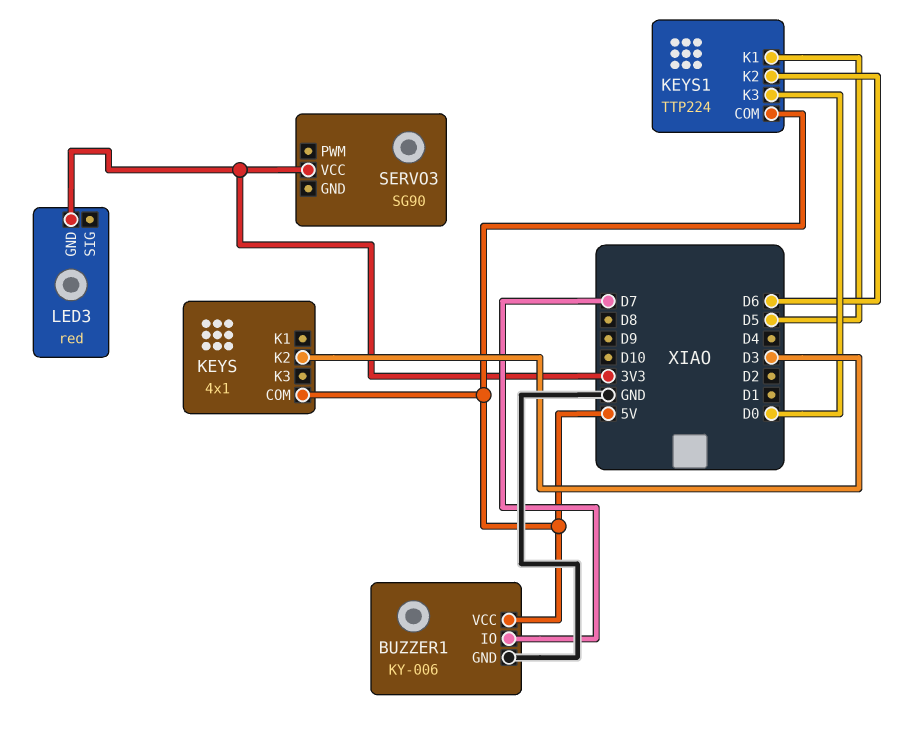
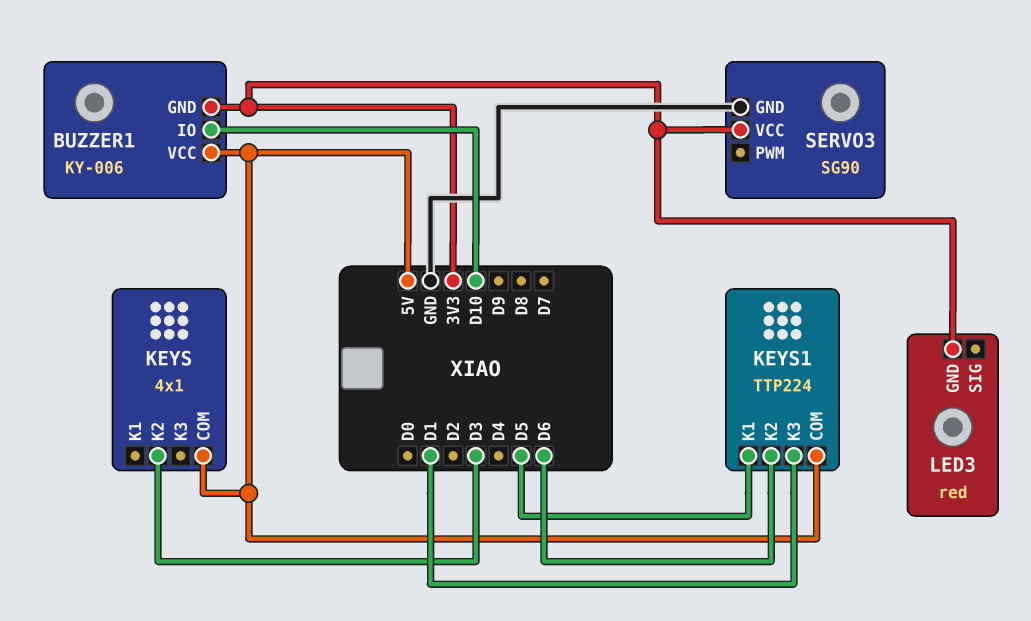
BUZZER1 pin GND: GND -> 3V3
BUZZER1 pin IO: D7 -> D10
KEYS1 pin K3: D0 -> D1
SERVO3 pin GND: none -> GND

